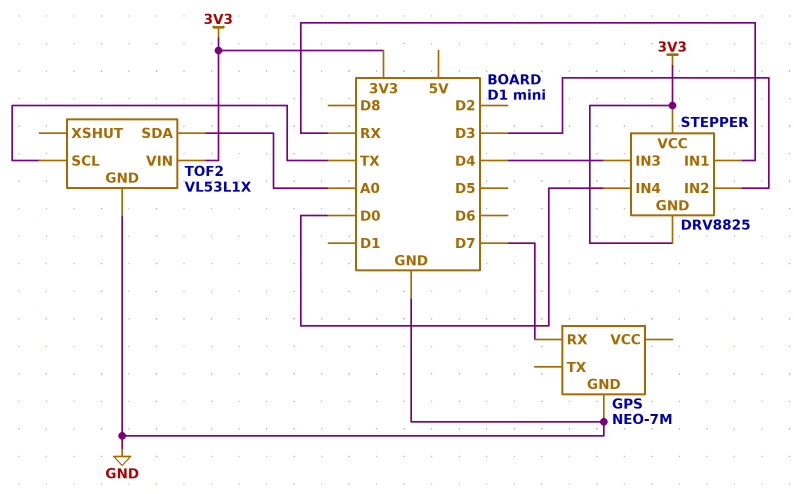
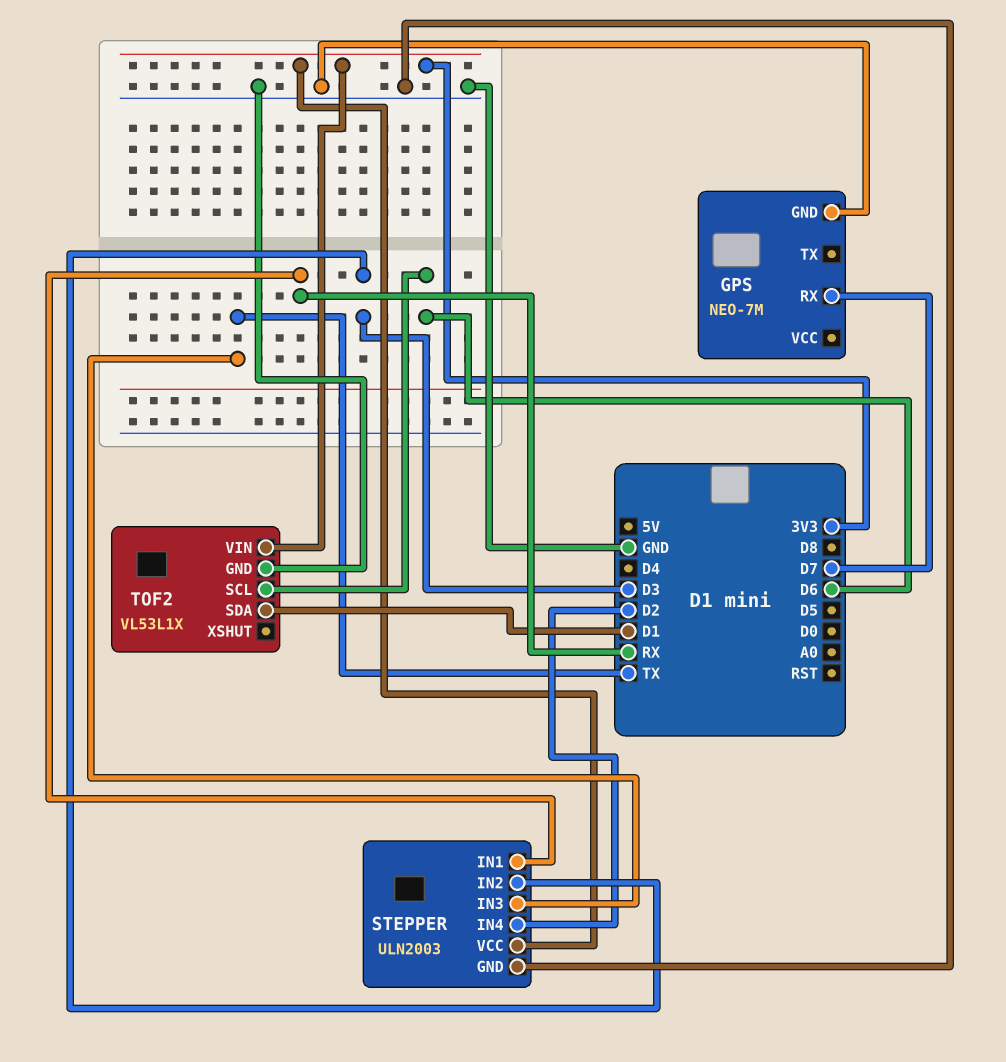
STEPPER: DRV8825 -> ULN2003
STEPPER pin GND: 3V3 -> GND
STEPPER pin IN3: D4 -> TX
STEPPER pin IN4: D0 -> D2
TOF2 pin SCL: TX -> D6
TOF2 pin SDA: A0 -> D1

